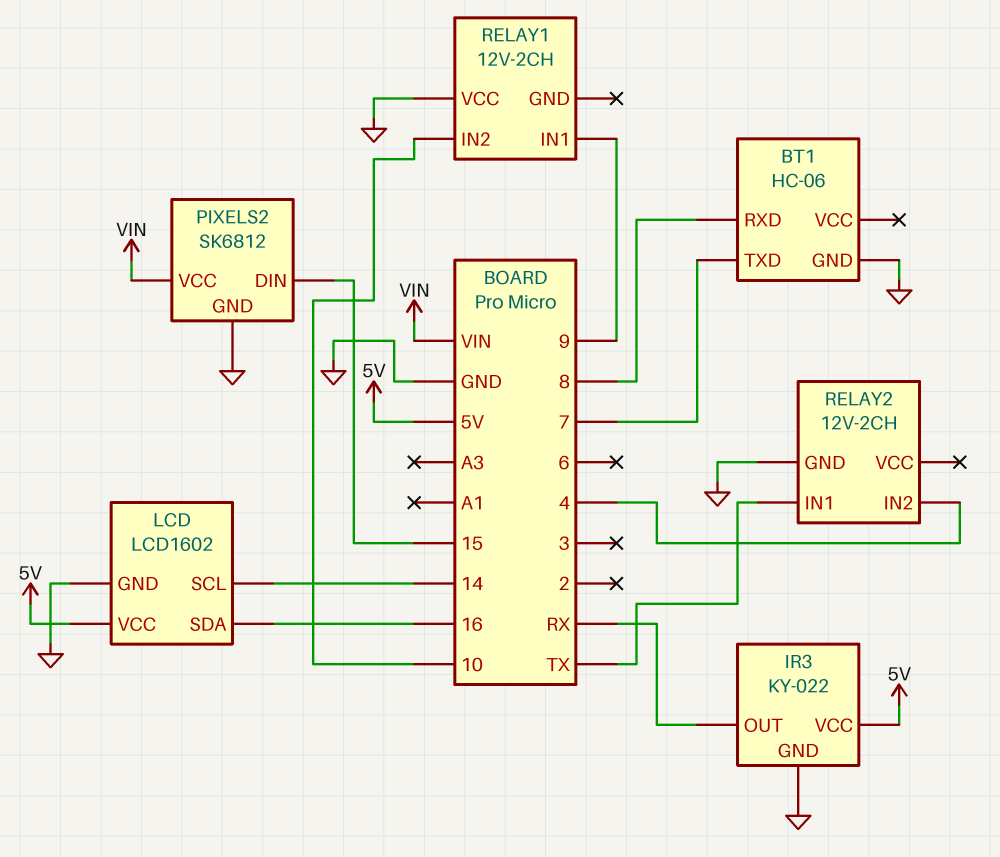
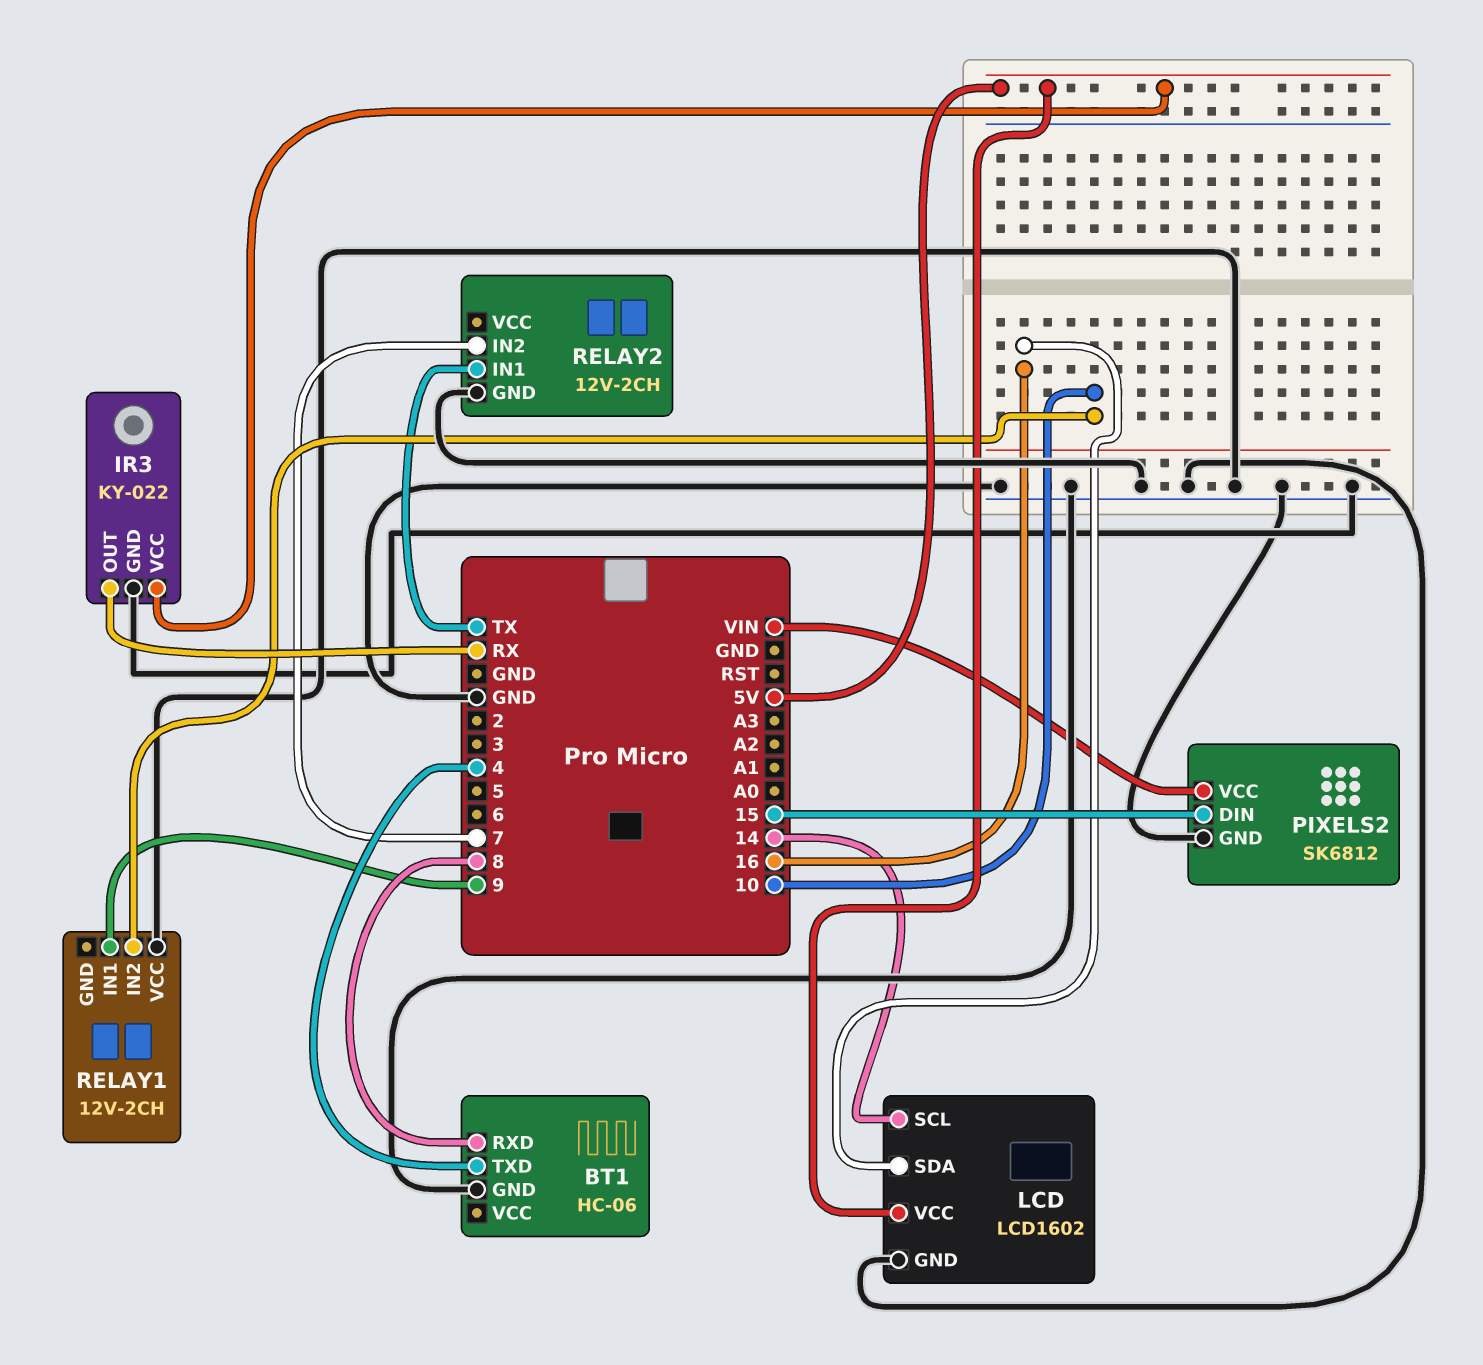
BT1 pin TXD: 7 -> 4
RELAY2 pin IN2: 4 -> 7

